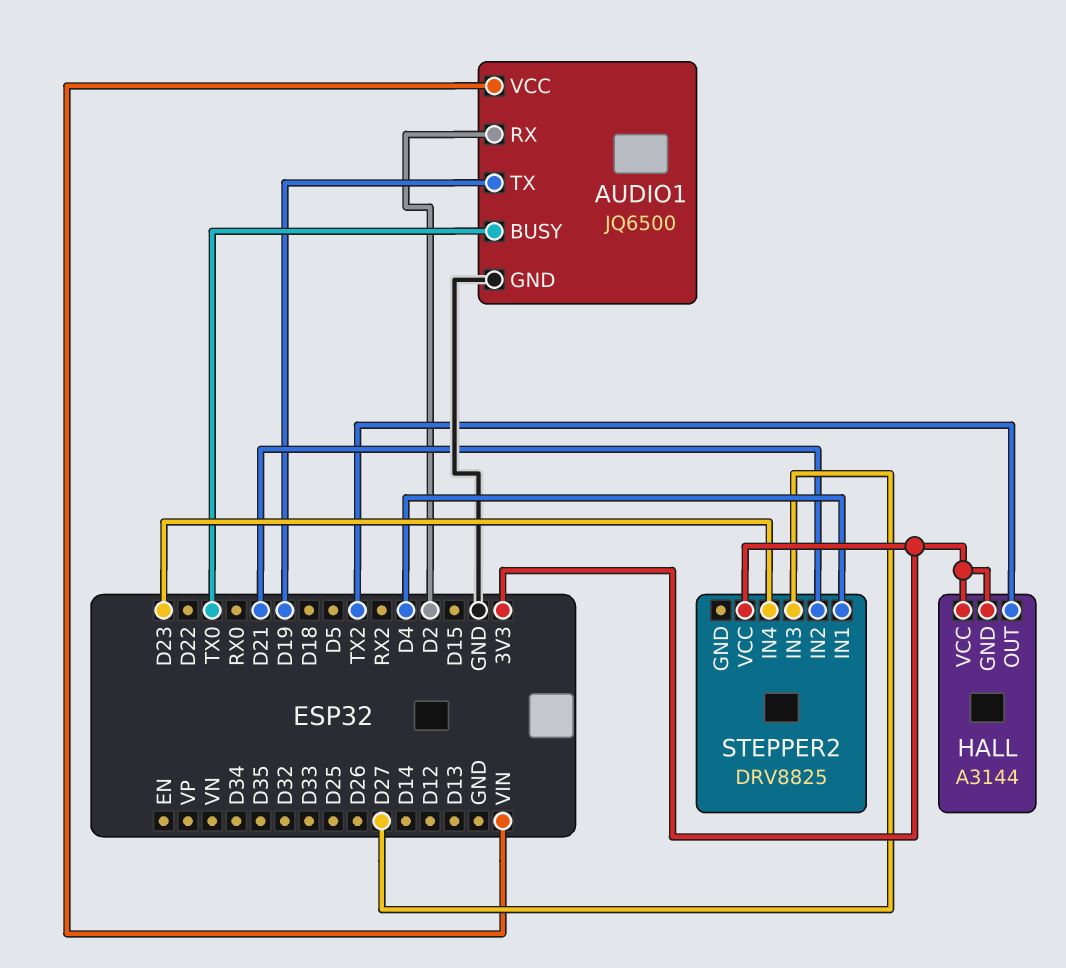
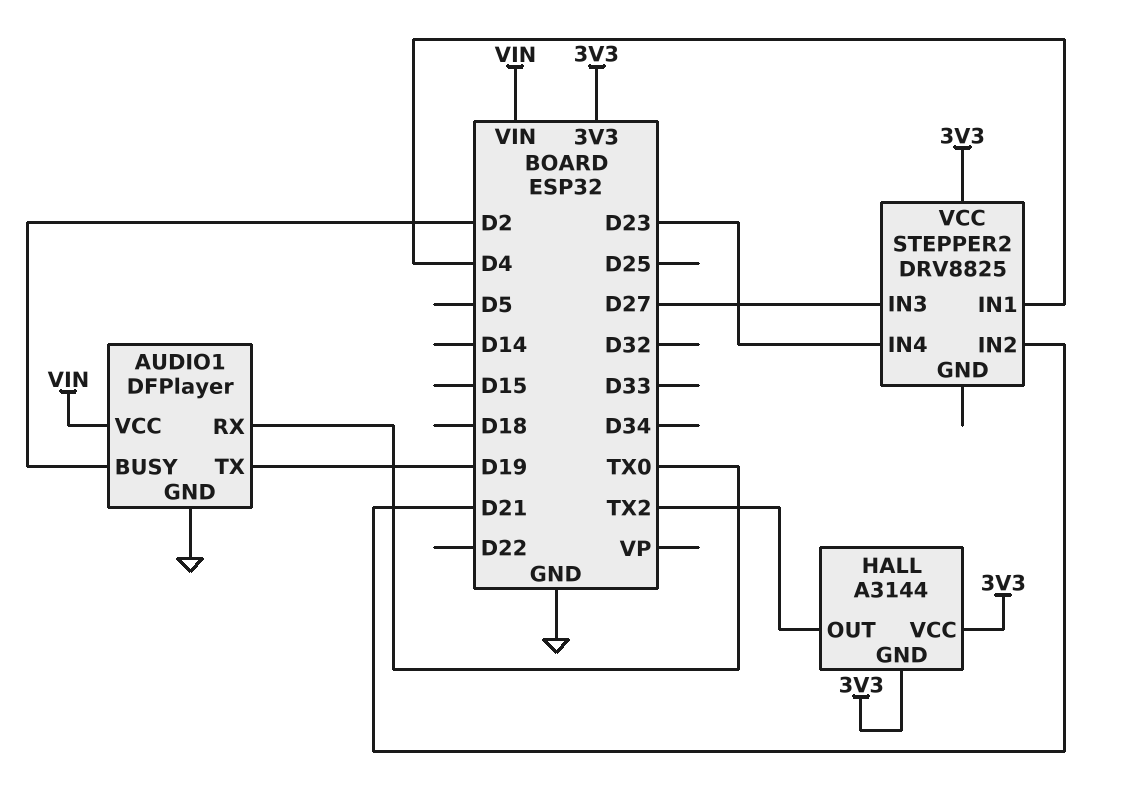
AUDIO1: JQ6500 -> DFPlayer
AUDIO1 pin BUSY: TX0 -> D2
AUDIO1 pin RX: D2 -> TX0

